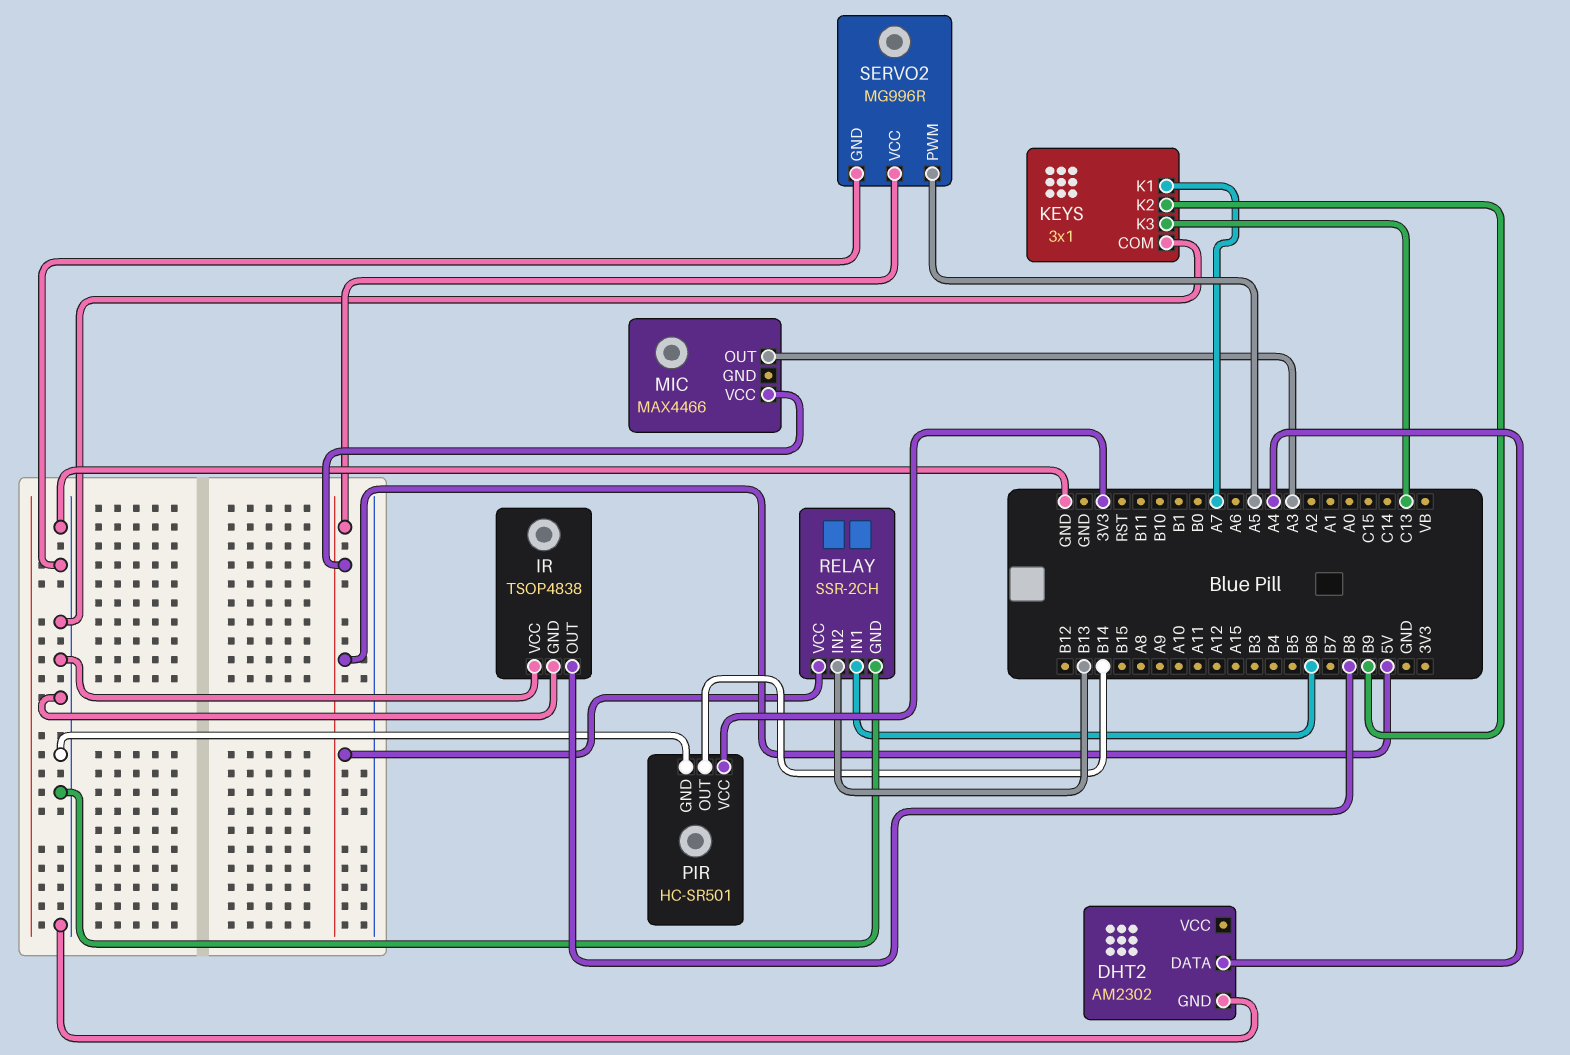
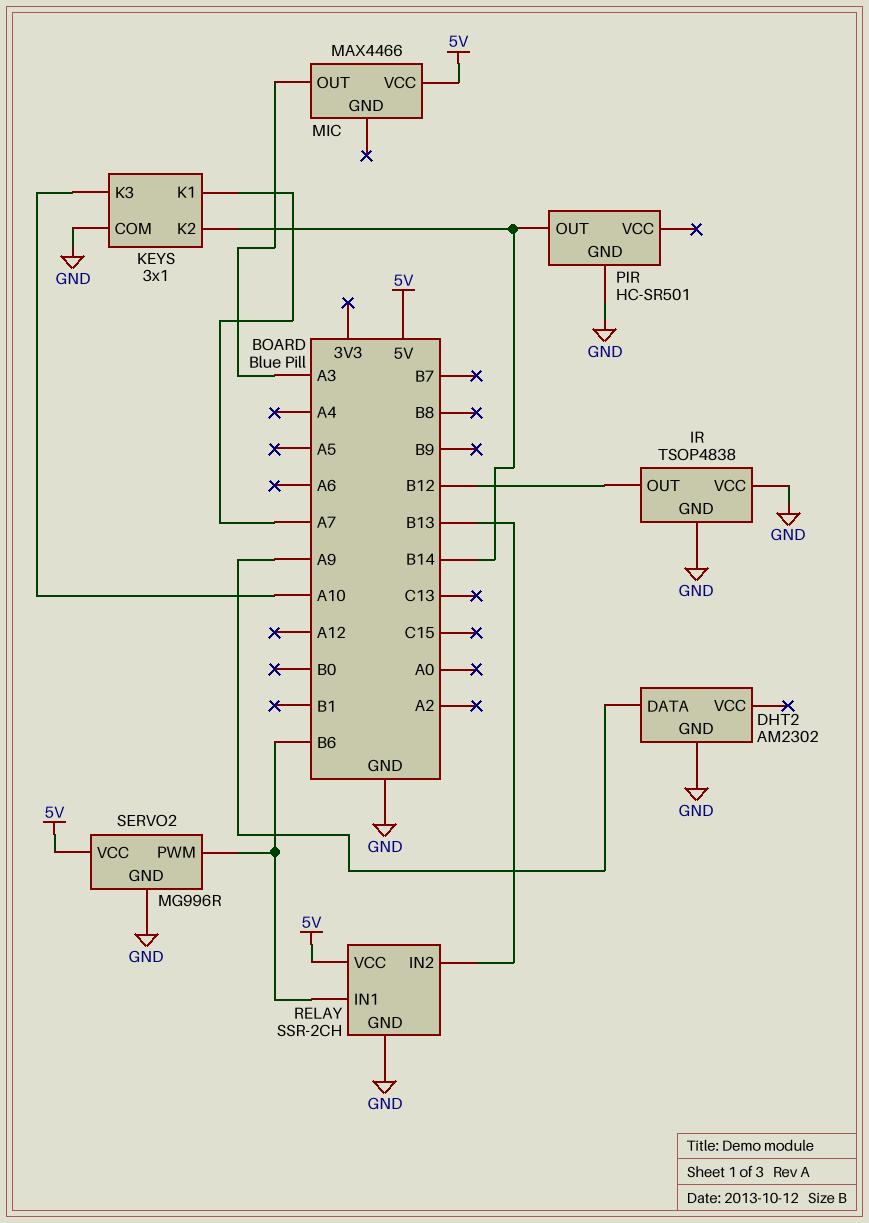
DHT2 pin DATA: A4 -> A9
IR pin OUT: B8 -> B12
KEYS pin K2: B9 -> B14
KEYS pin K3: C13 -> A10
PIR pin VCC: 3V3 -> none
SERVO2 pin PWM: A5 -> B6

